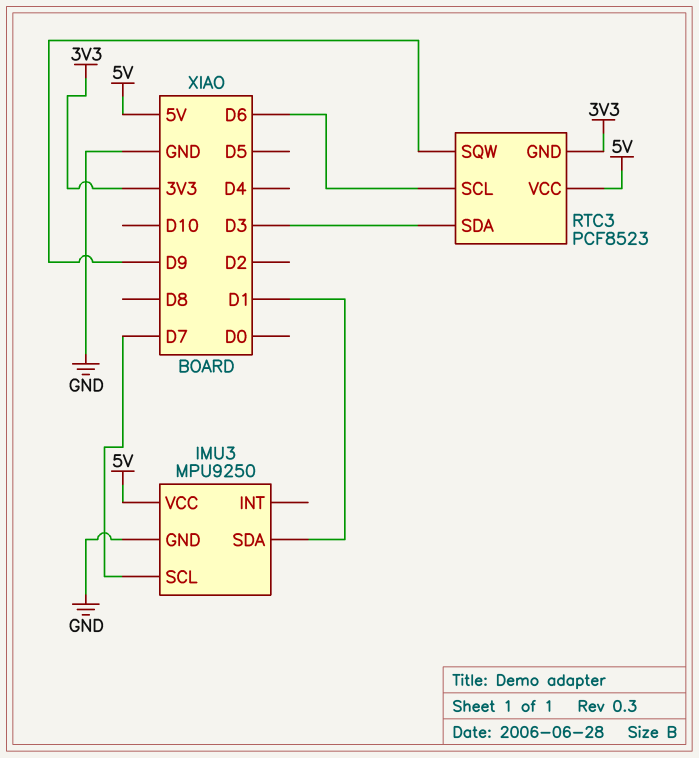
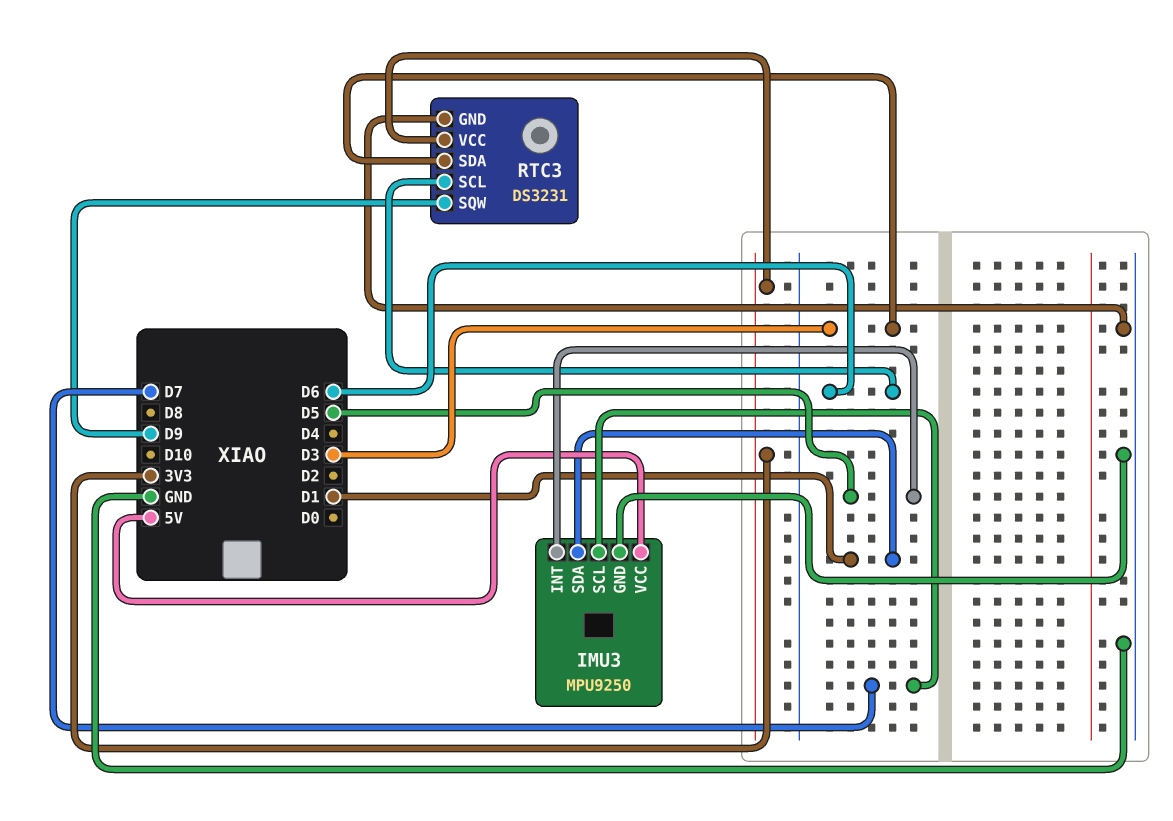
IMU3 pin INT: none -> D5
RTC3: PCF8523 -> DS3231
RTC3 pin GND: 3V3 -> GND
RTC3 pin VCC: 5V -> 3V3

